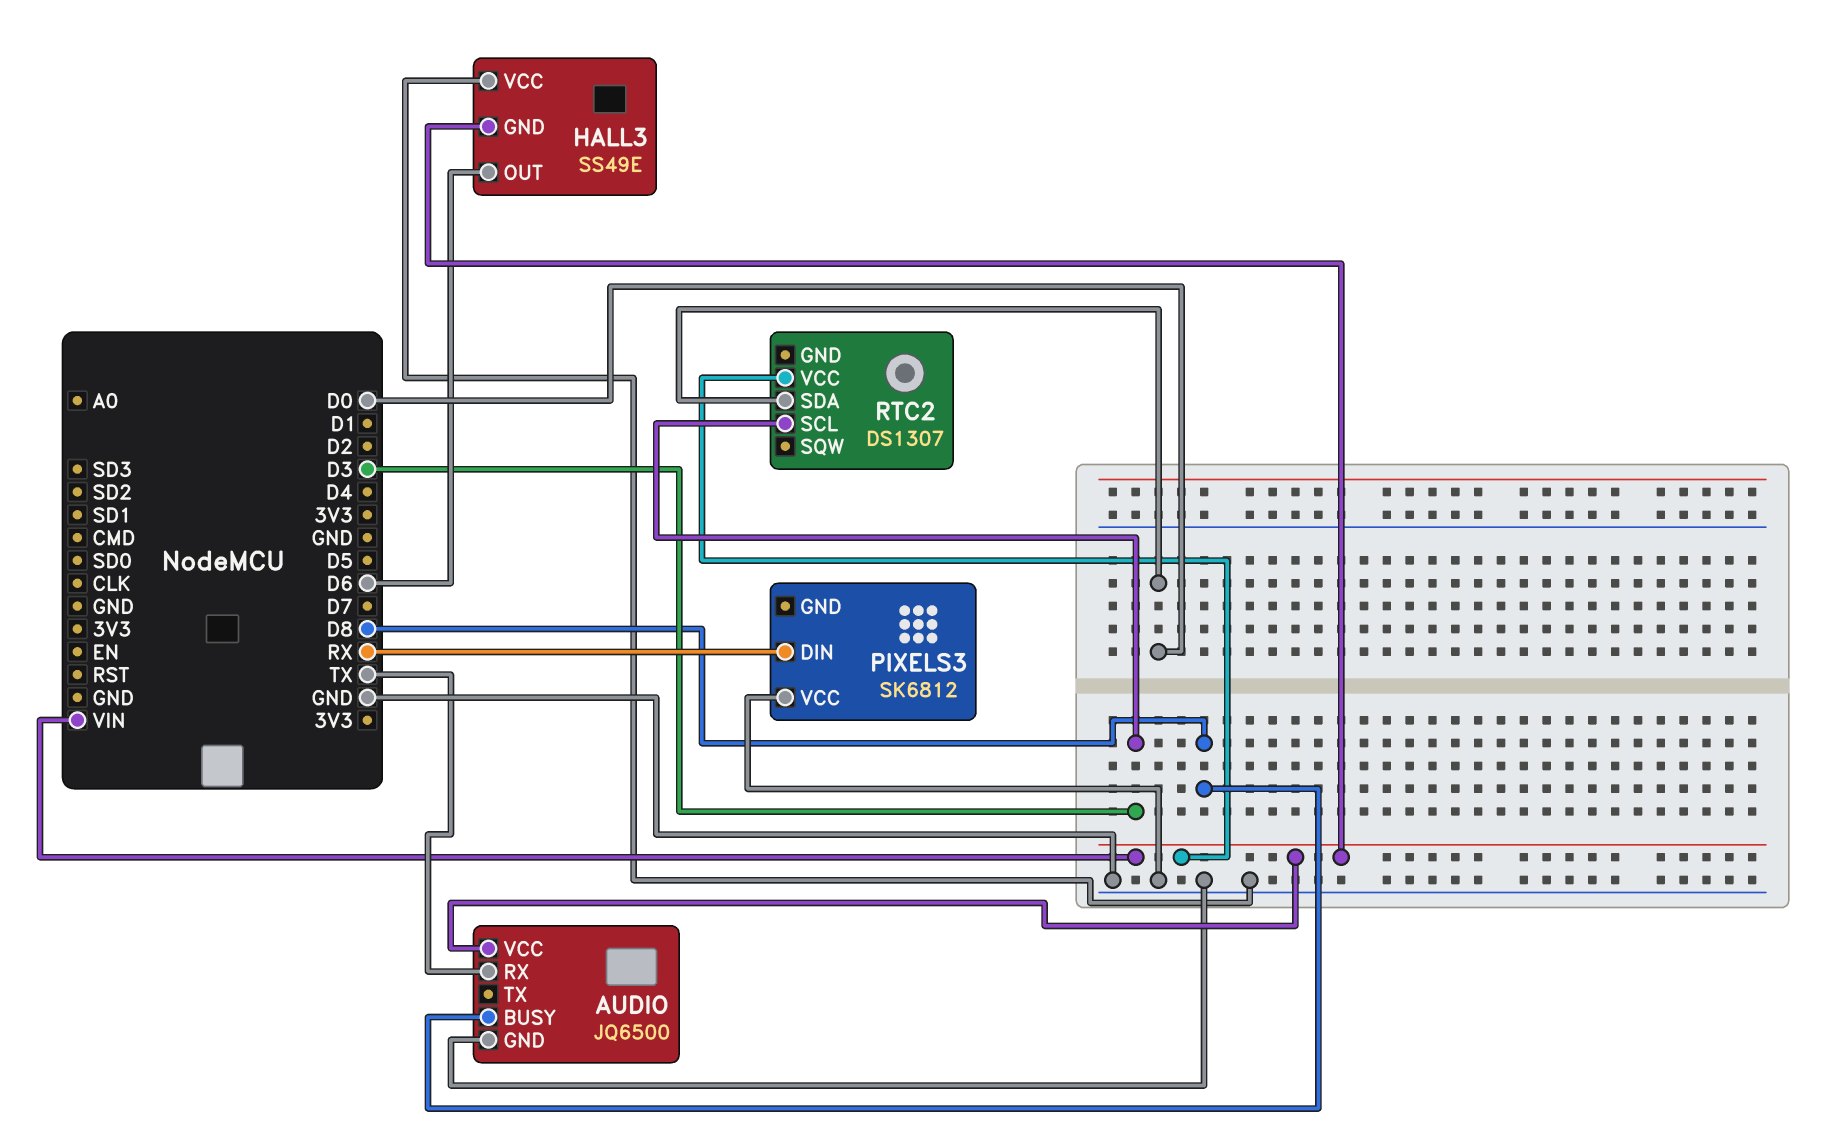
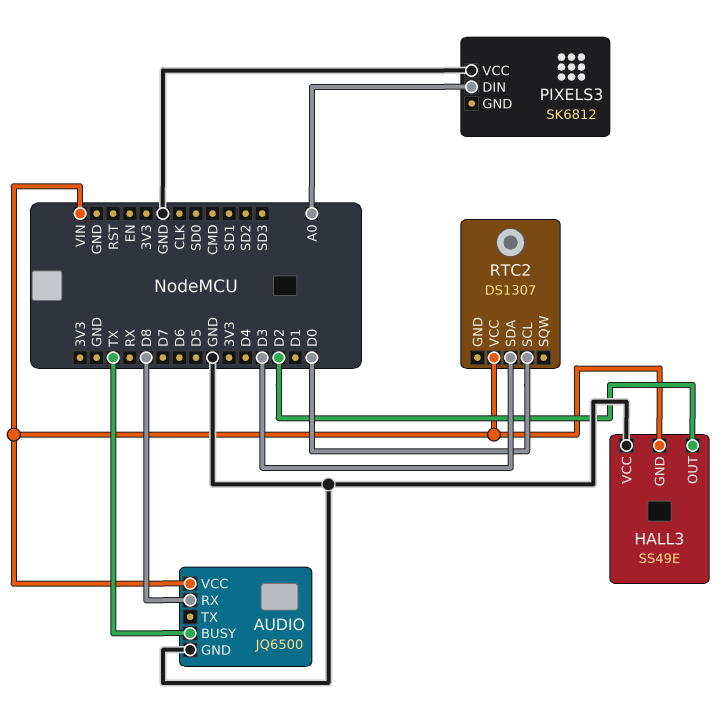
AUDIO pin BUSY: D8 -> TX
AUDIO pin RX: TX -> D8
HALL3 pin OUT: D6 -> D2
PIXELS3 pin DIN: RX -> A0
RTC2 pin SCL: D3 -> D0
RTC2 pin SDA: D0 -> D3

